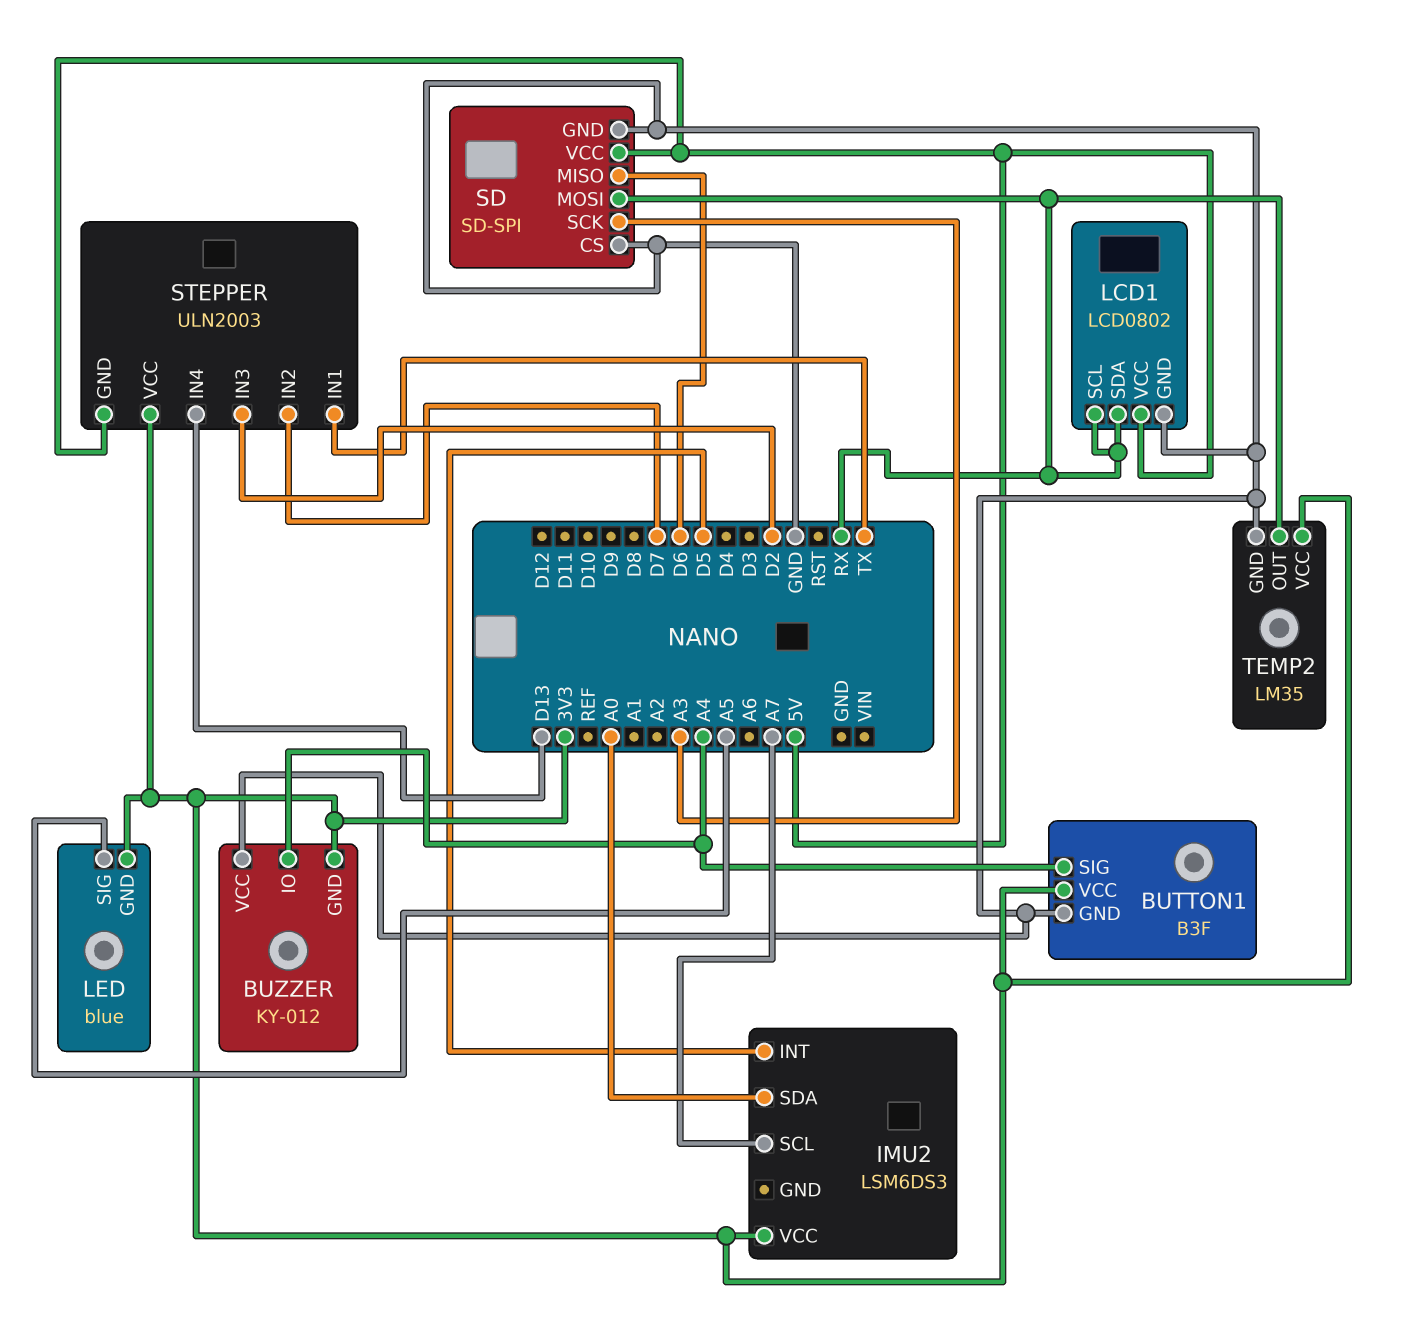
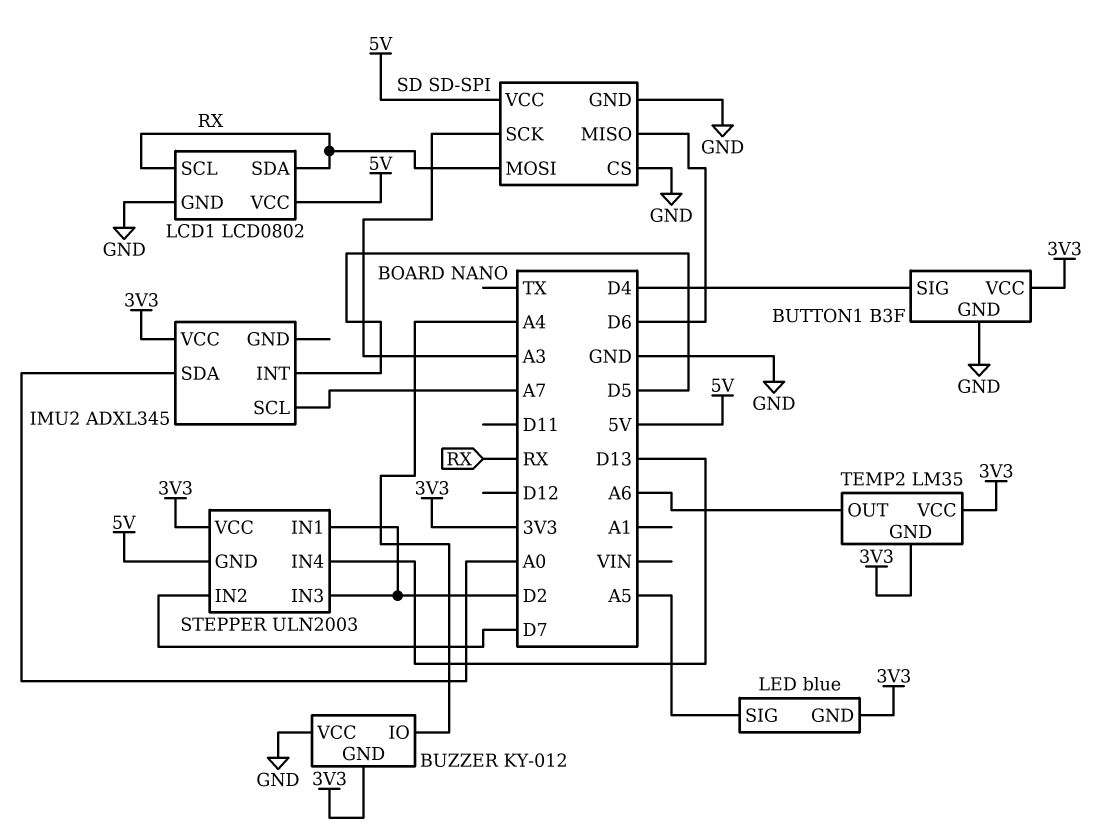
BUTTON1 pin SIG: A4 -> D4
IMU2: LSM6DS3 -> ADXL345
STEPPER pin IN1: TX -> D2
TEMP2 pin GND: GND -> 3V3
TEMP2 pin OUT: RX -> A6

